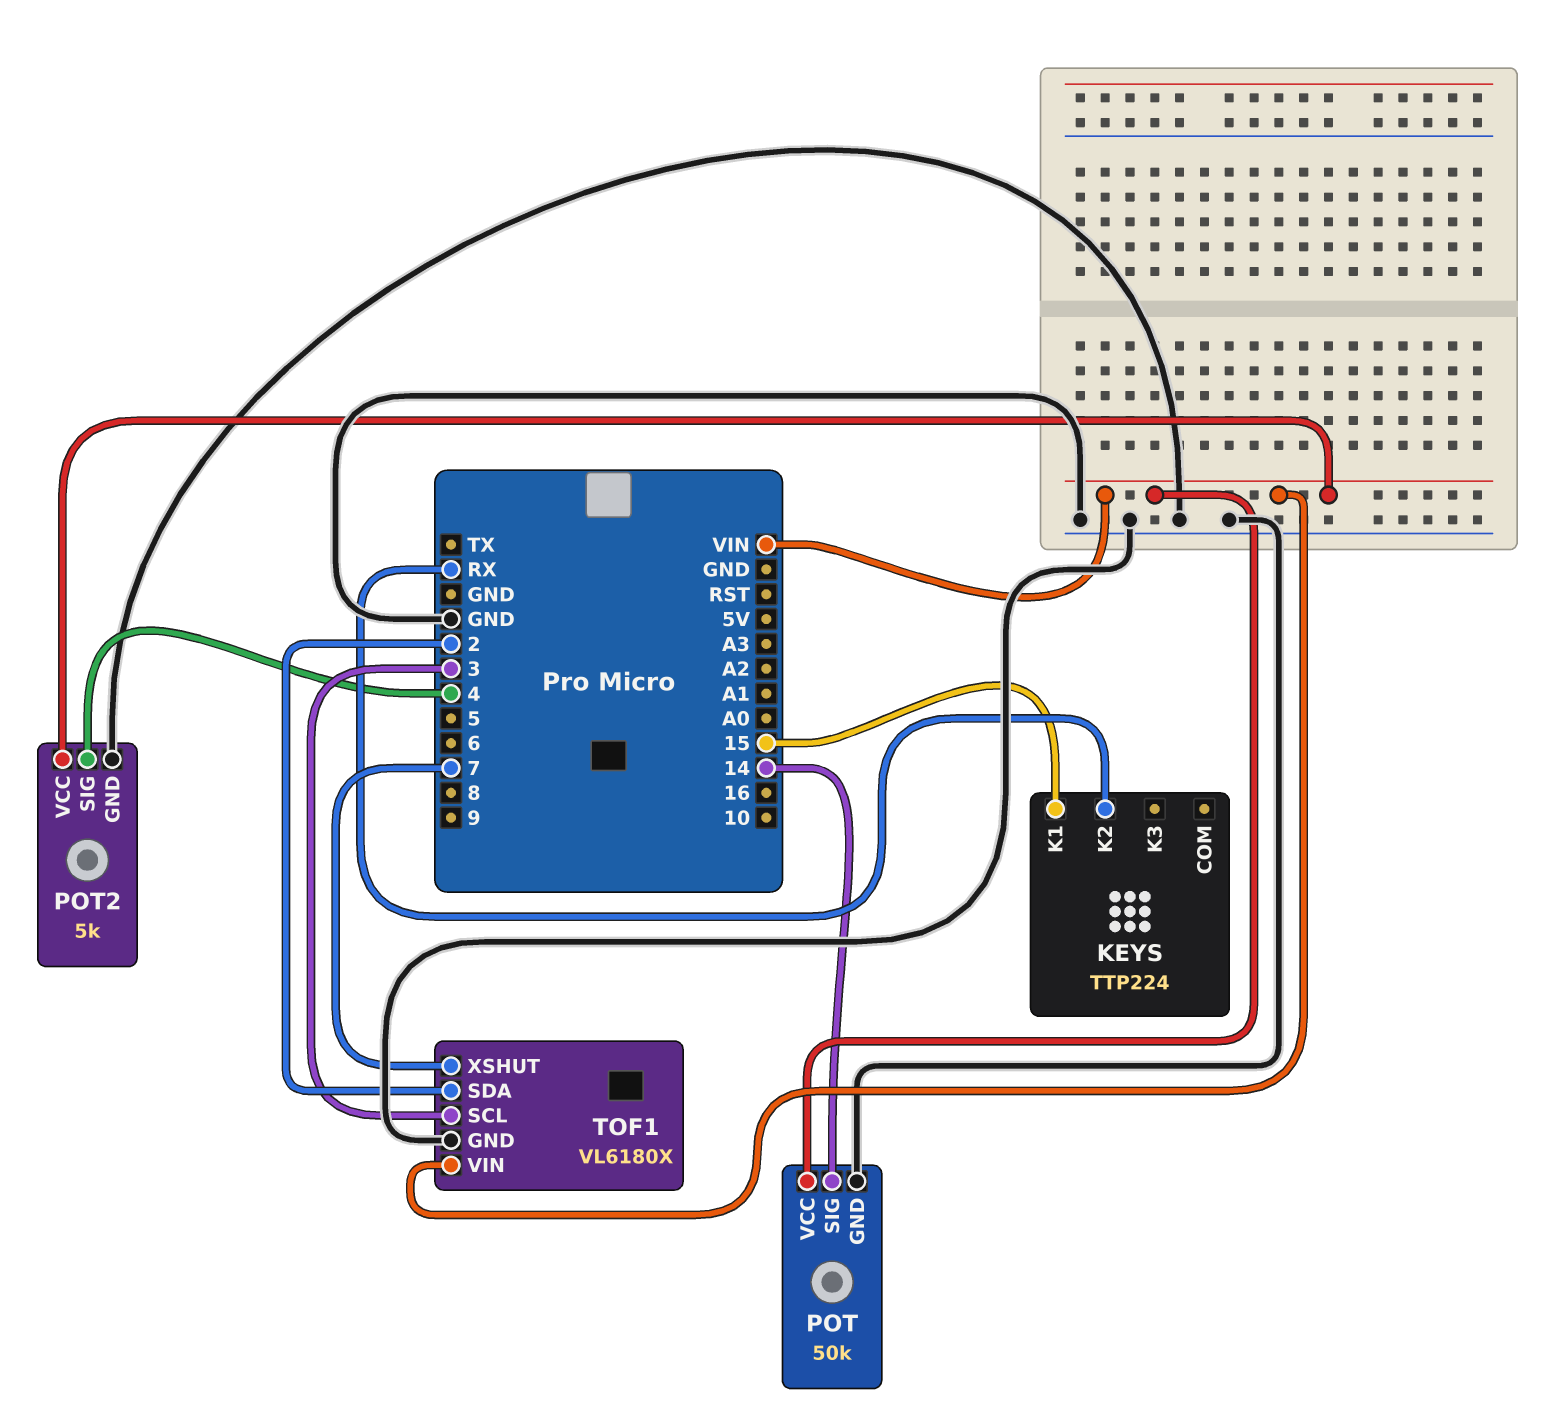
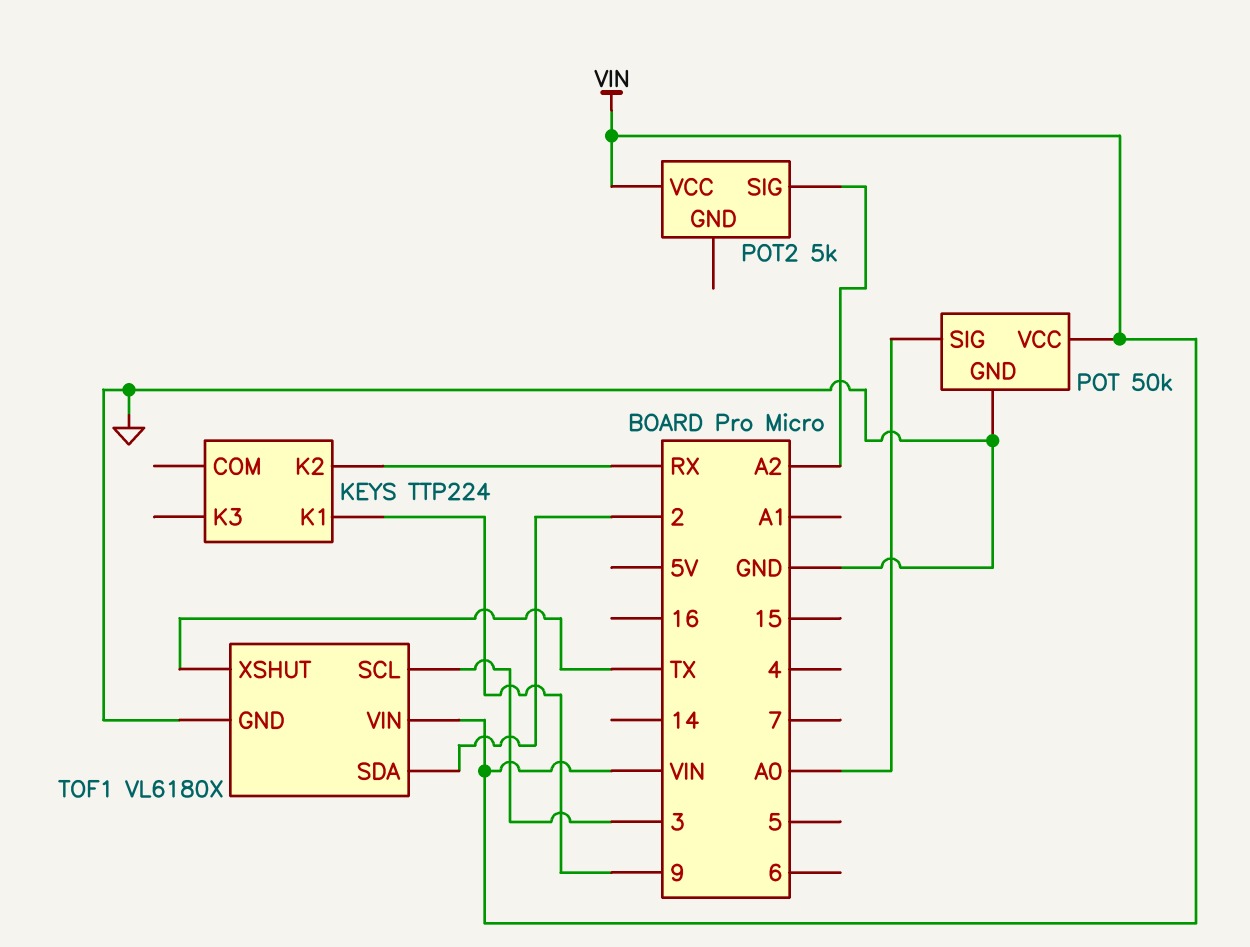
KEYS pin K1: 15 -> 9
POT pin SIG: 14 -> A0
POT2 pin GND: GND -> none
POT2 pin SIG: 4 -> A2
TOF1 pin XSHUT: 7 -> TX

